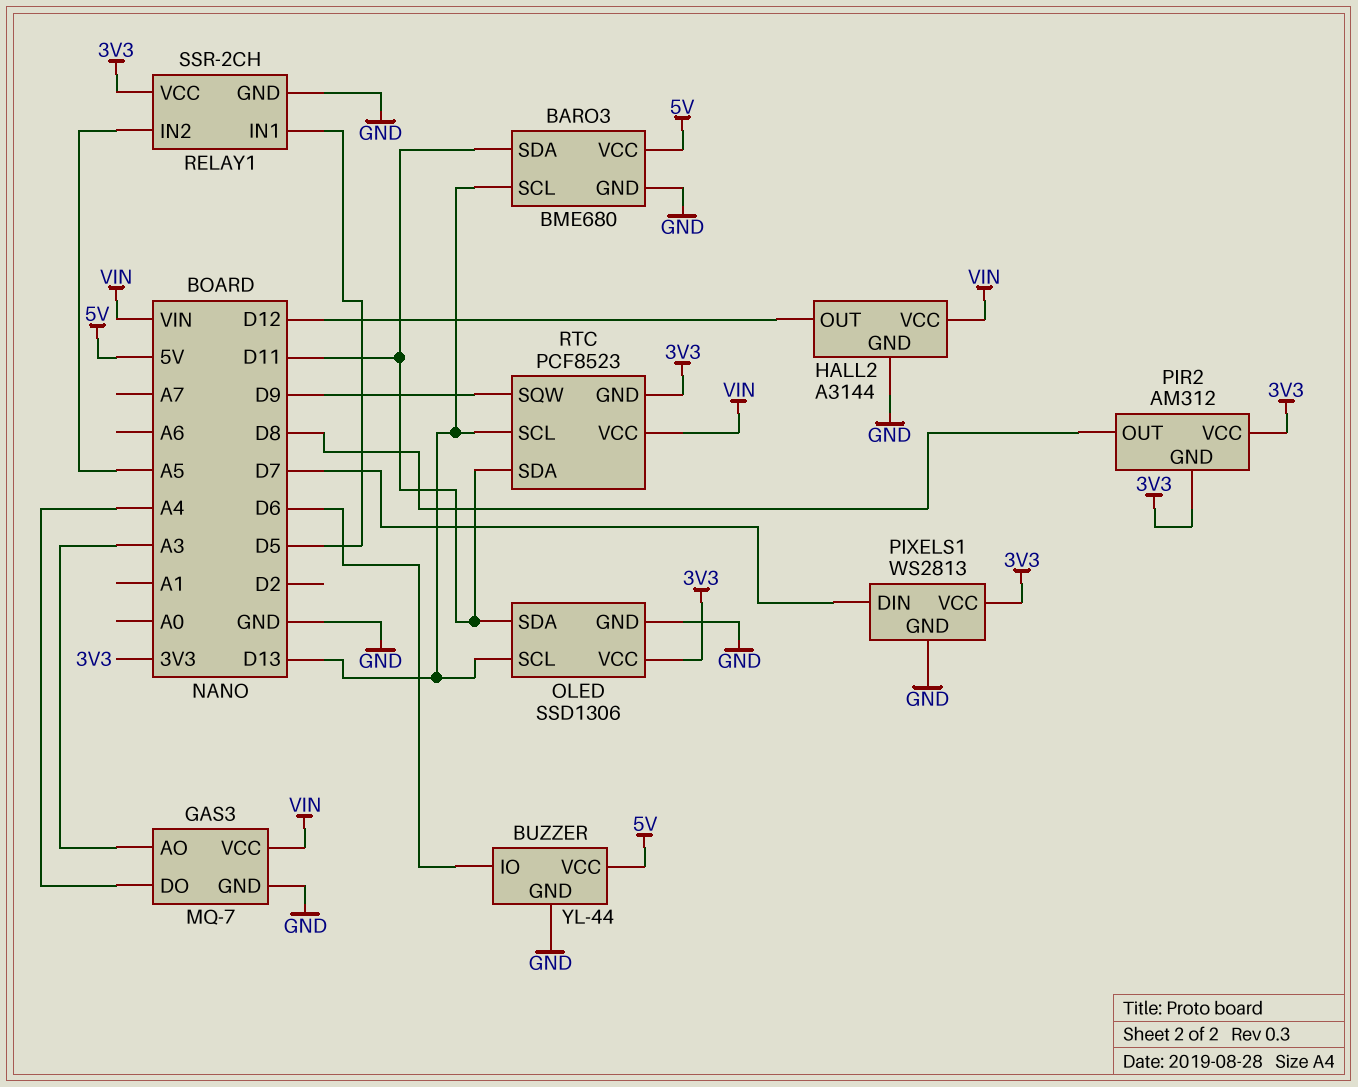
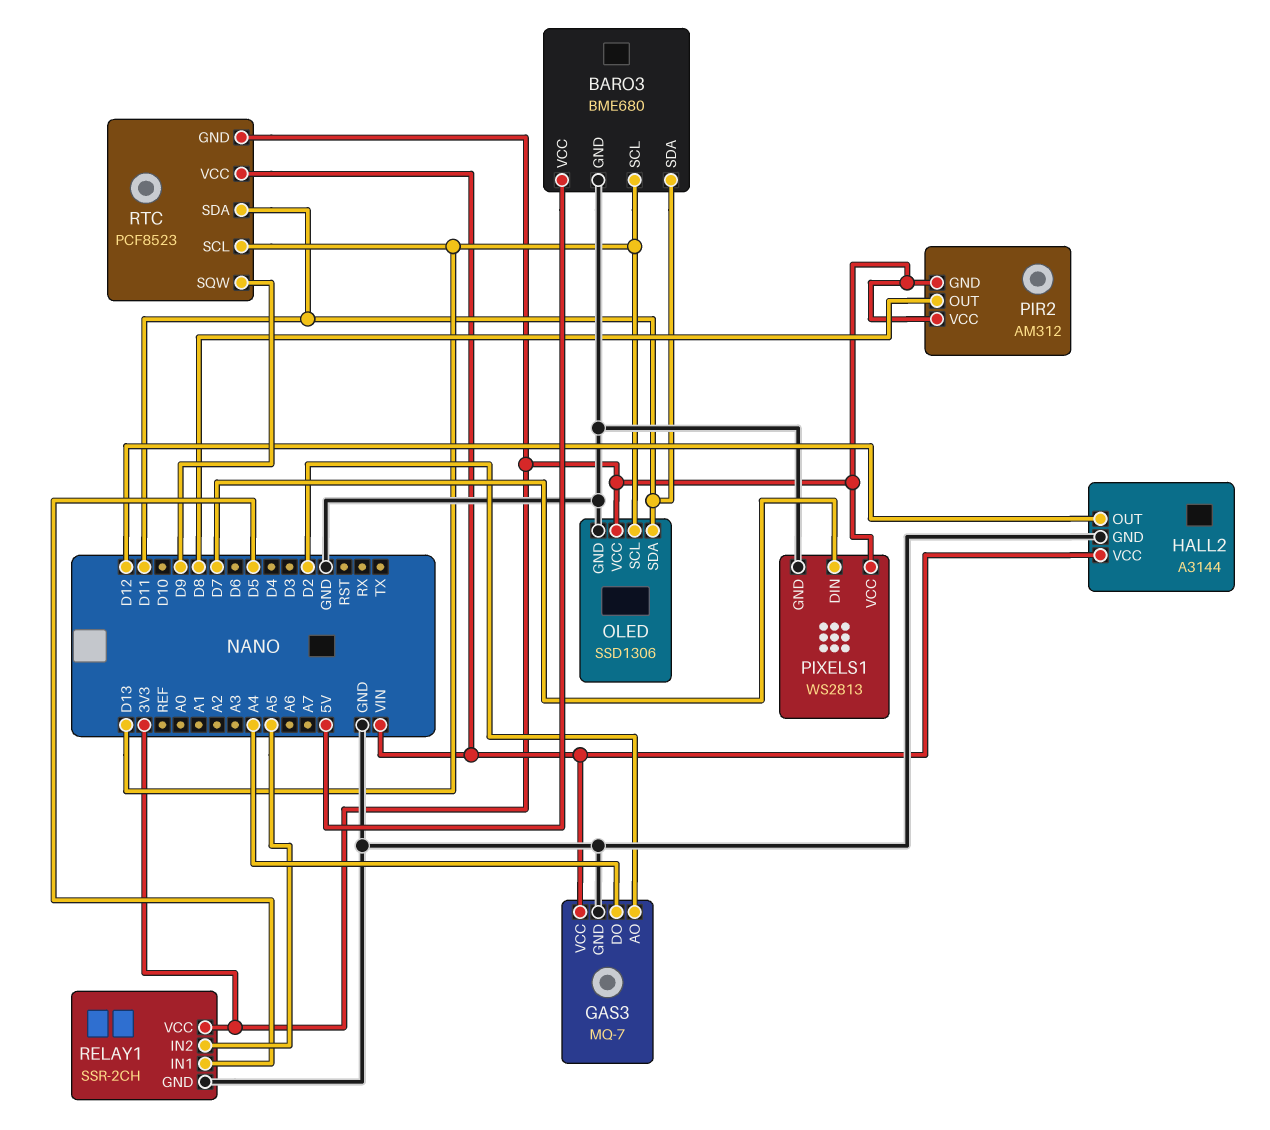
BUZZER: YL-44 -> none
BUZZER pin GND: GND -> none
BUZZER pin IO: D6 -> none
BUZZER pin VCC: 5V -> none
GAS3 pin AO: A3 -> D2

